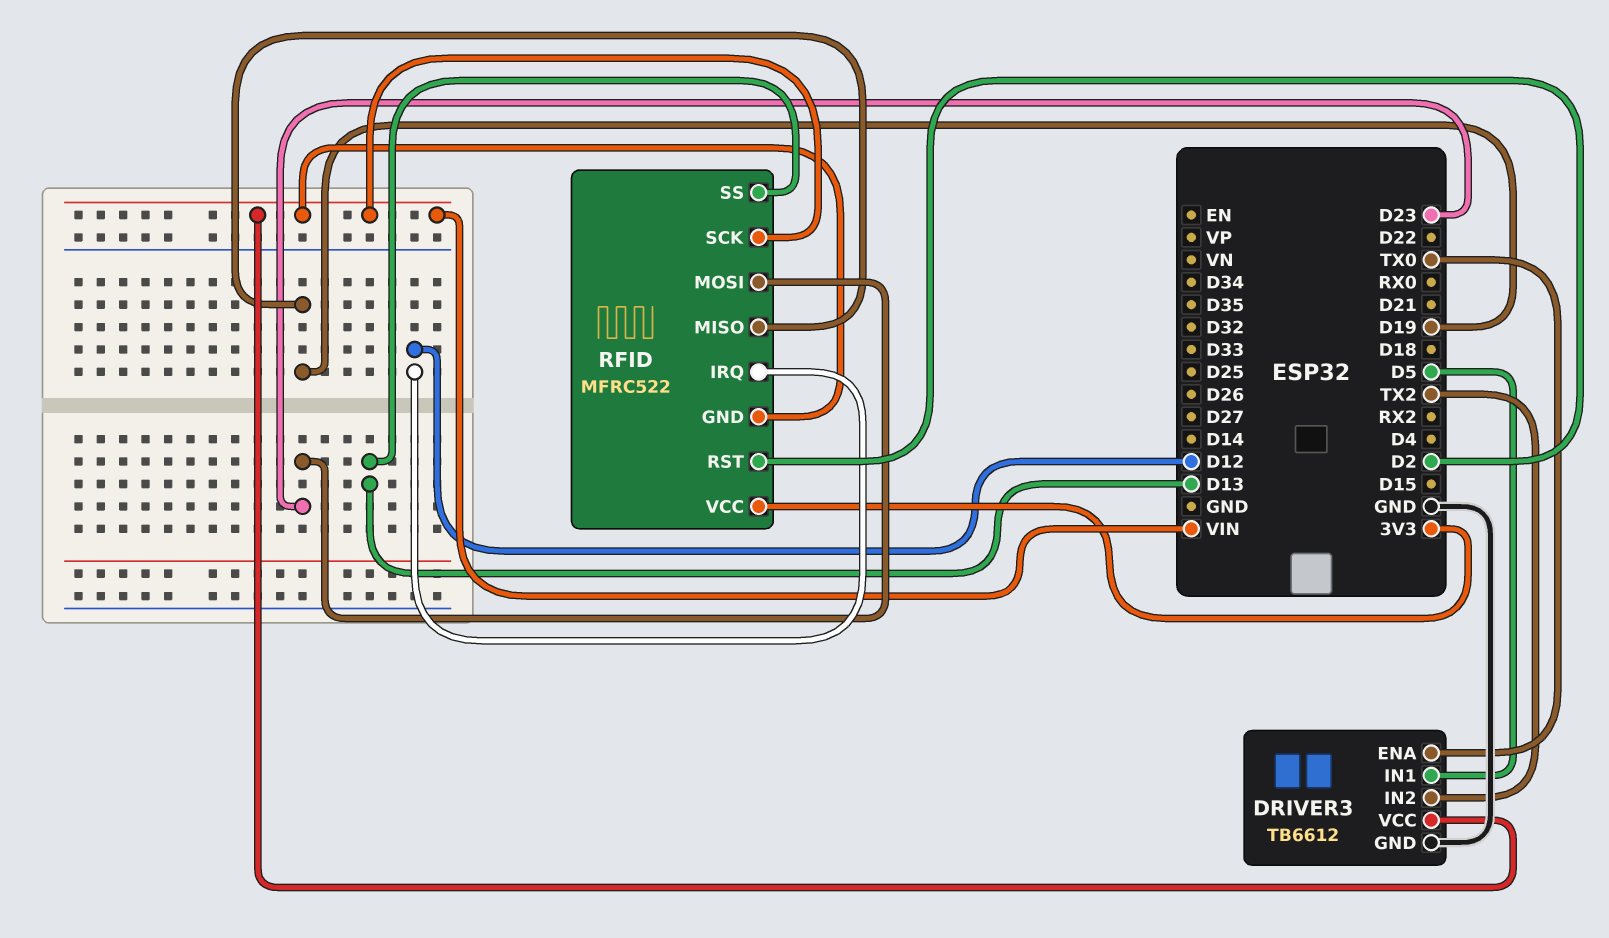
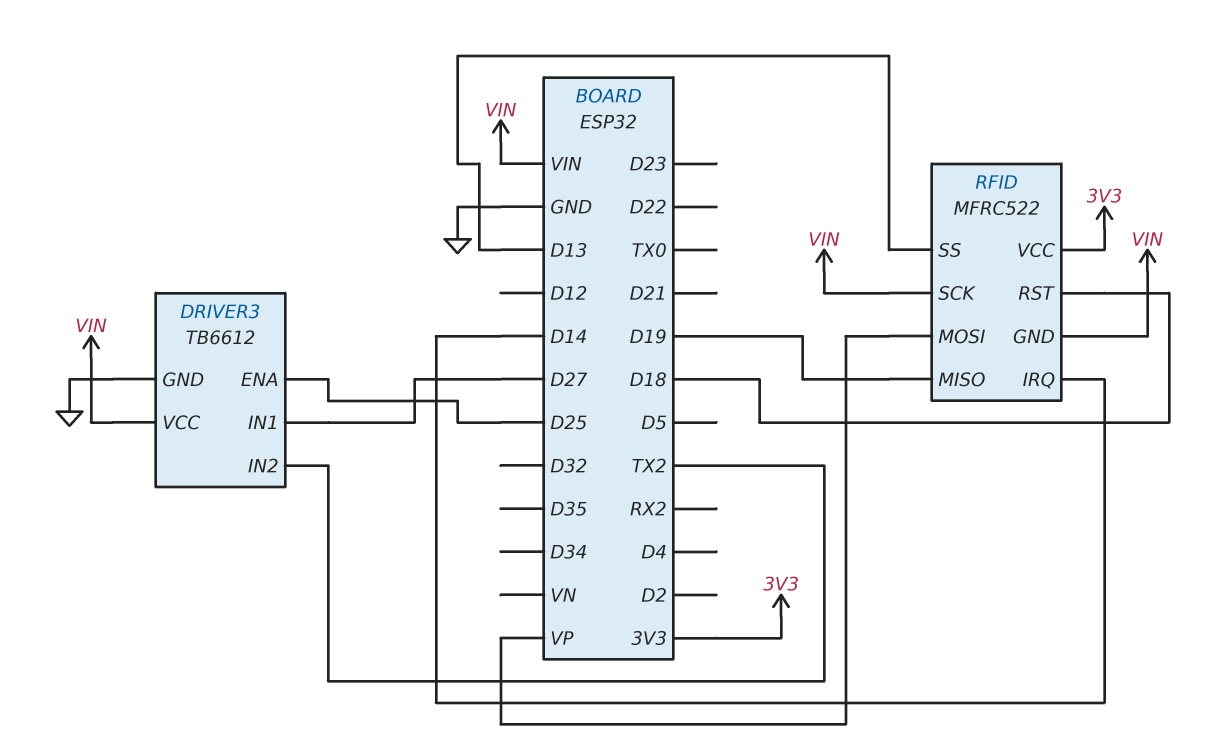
DRIVER3 pin ENA: TX0 -> D25
DRIVER3 pin IN1: D5 -> D27
RFID pin IRQ: D12 -> D14
RFID pin MOSI: D23 -> VP
RFID pin RST: D2 -> D18

